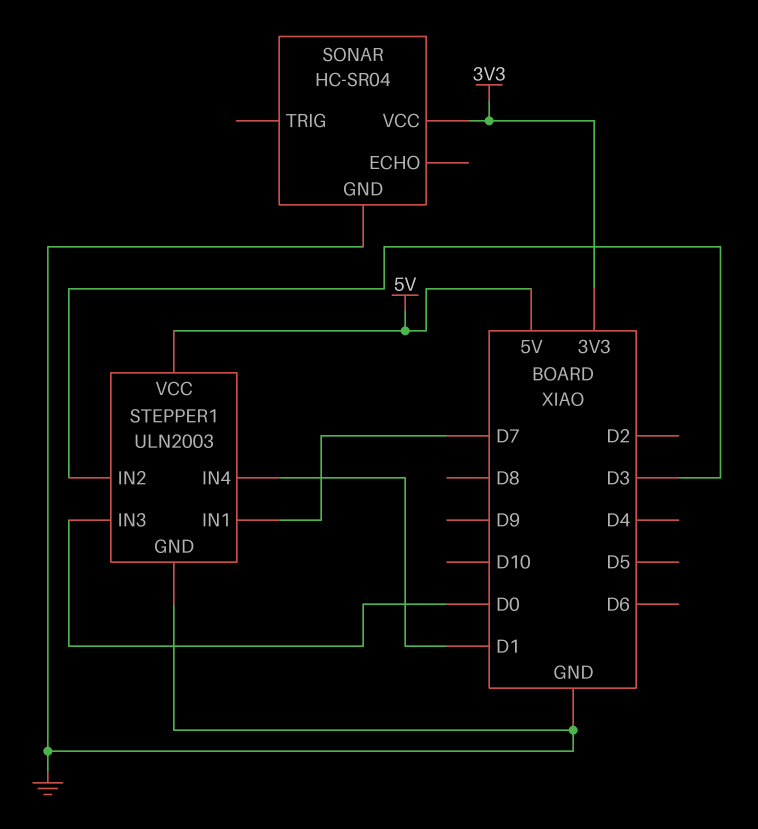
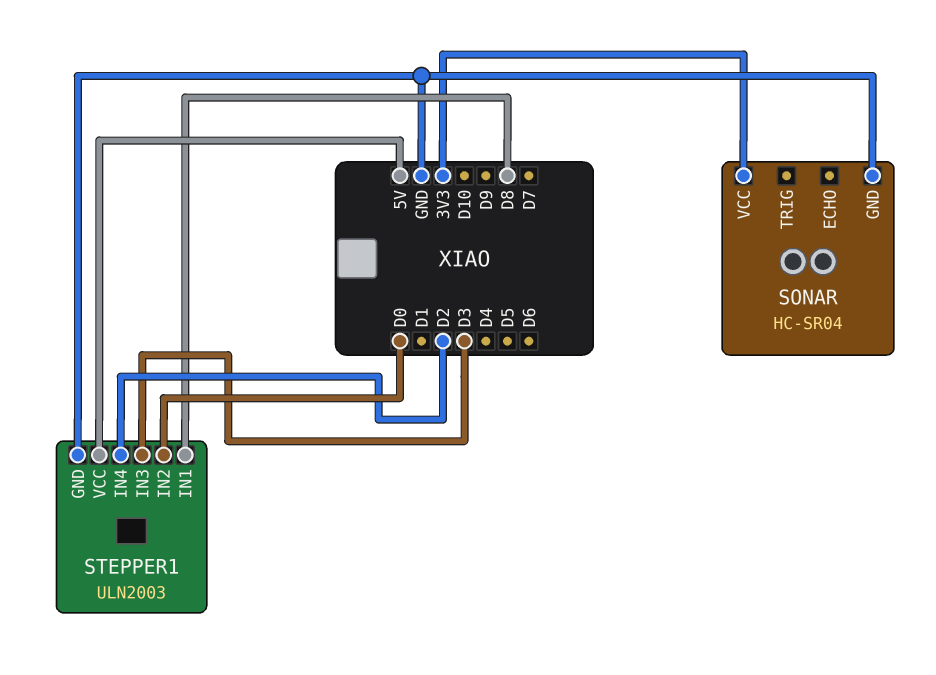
STEPPER1 pin IN1: D7 -> D8
STEPPER1 pin IN2: D3 -> D0
STEPPER1 pin IN3: D0 -> D3
STEPPER1 pin IN4: D1 -> D2

